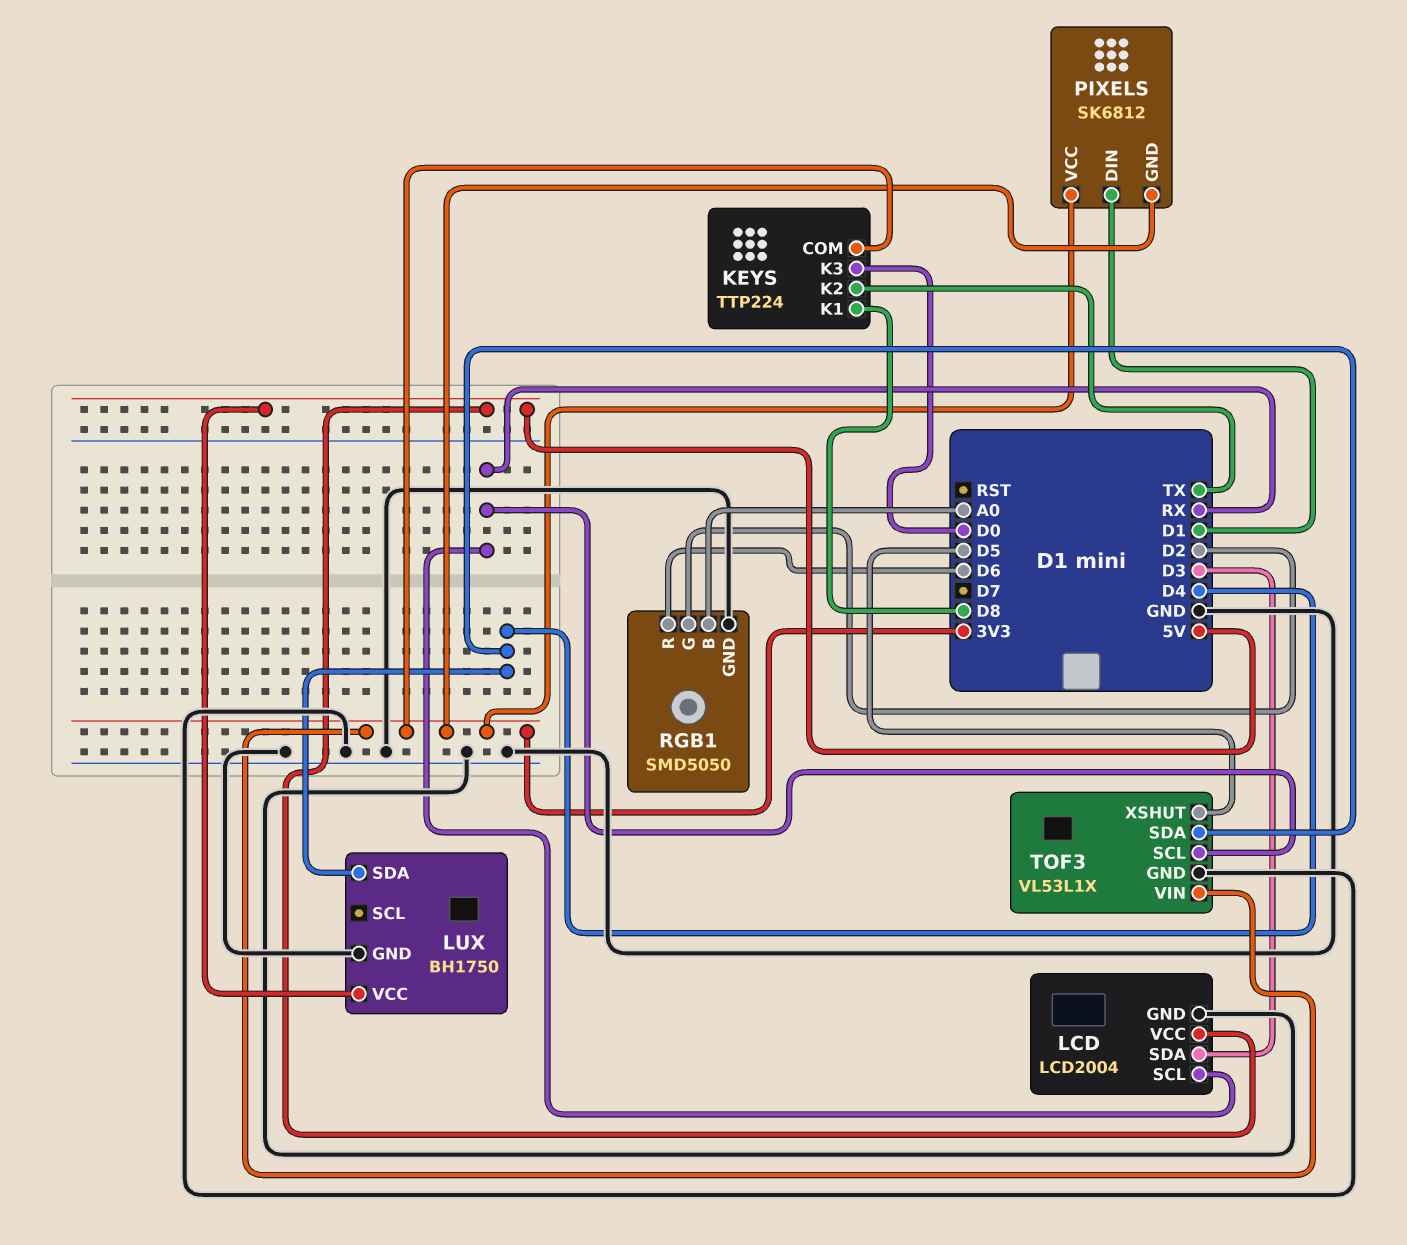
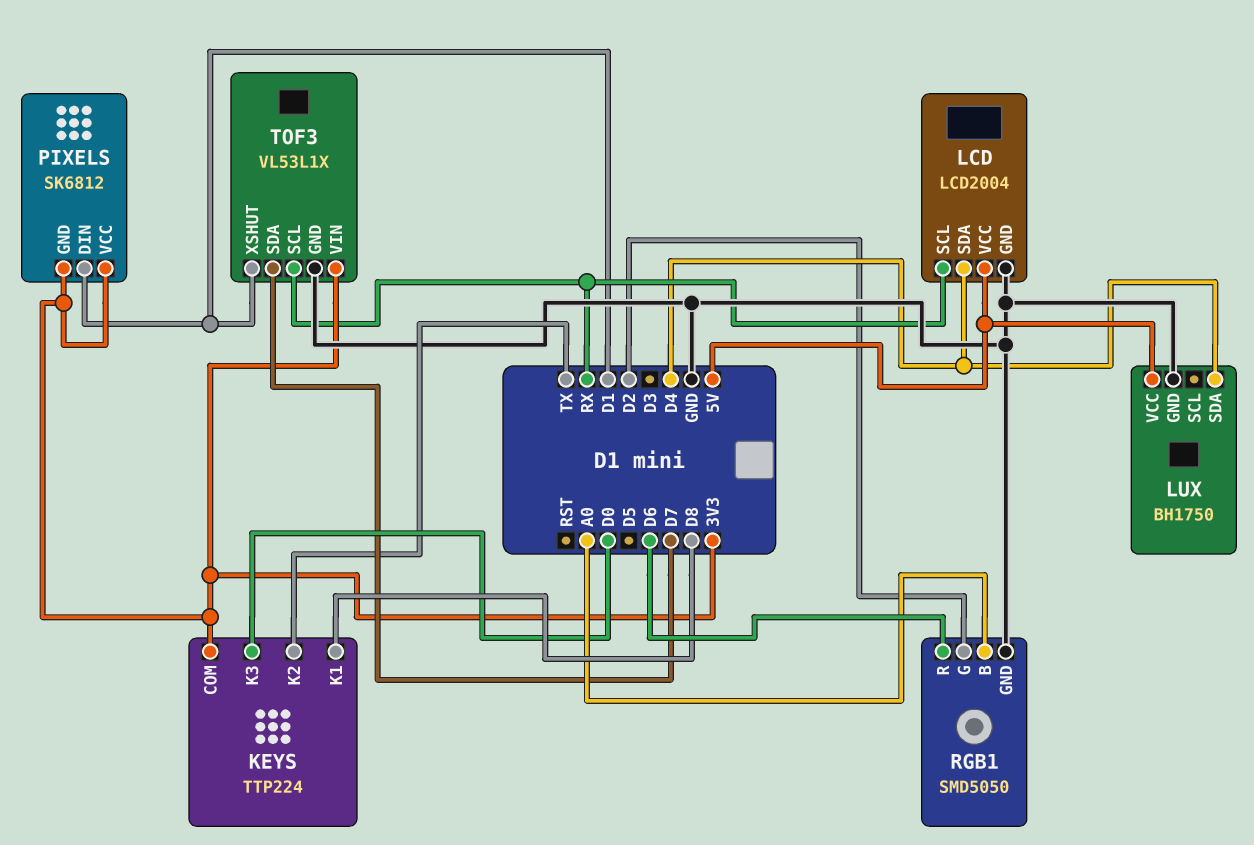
LCD pin SDA: D3 -> D4
TOF3 pin SDA: D4 -> D7
TOF3 pin XSHUT: D5 -> D1

